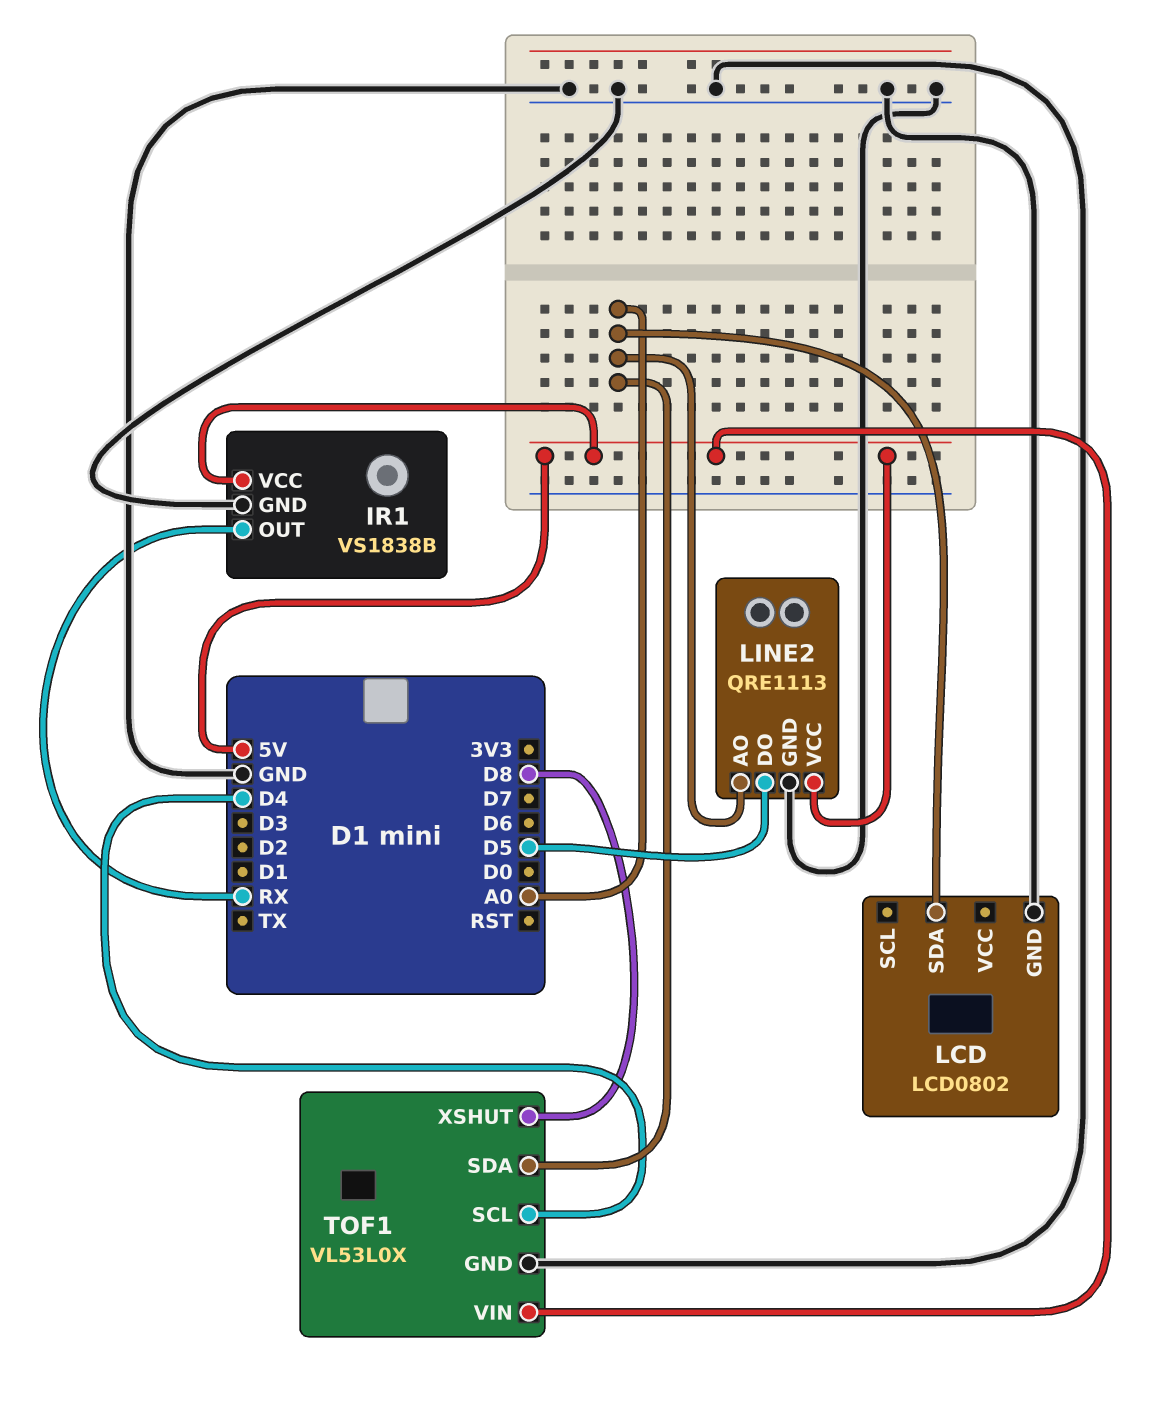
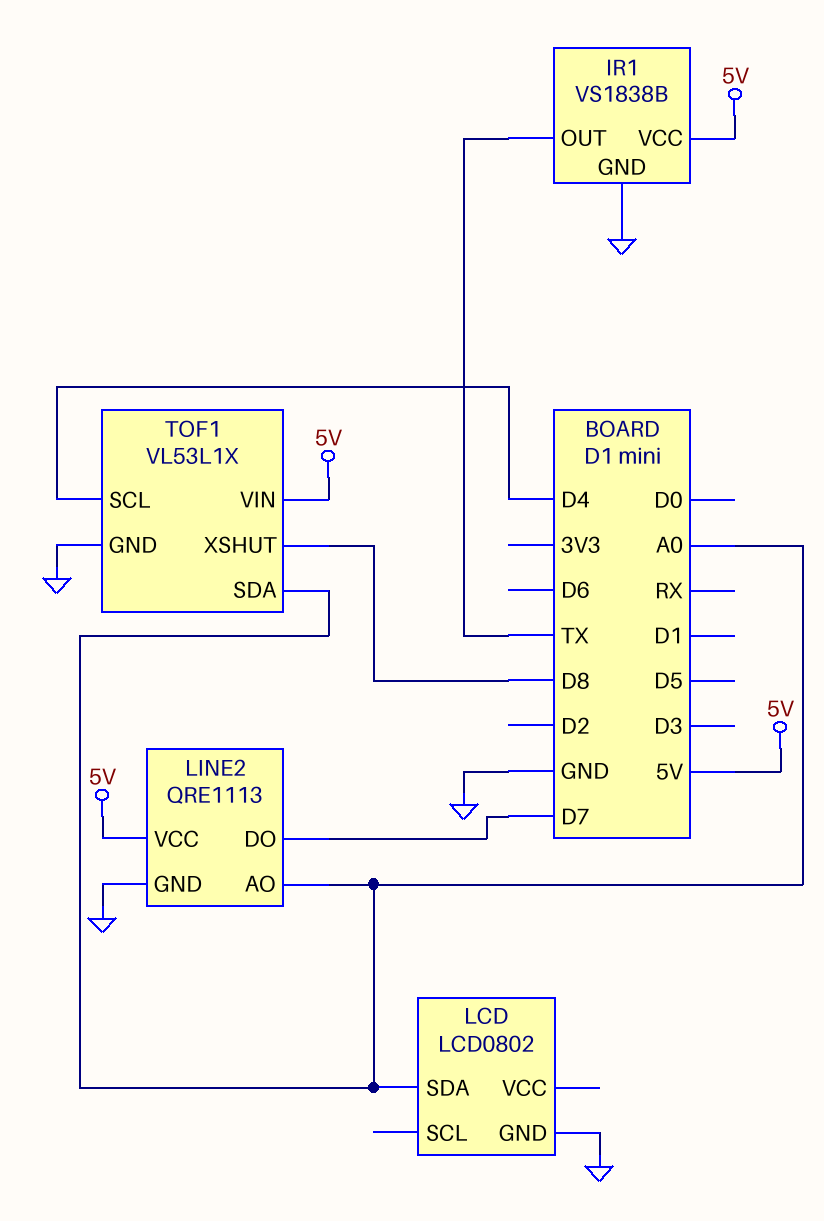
IR1 pin OUT: RX -> TX
LINE2 pin DO: D5 -> D7
TOF1: VL53L0X -> VL53L1X

